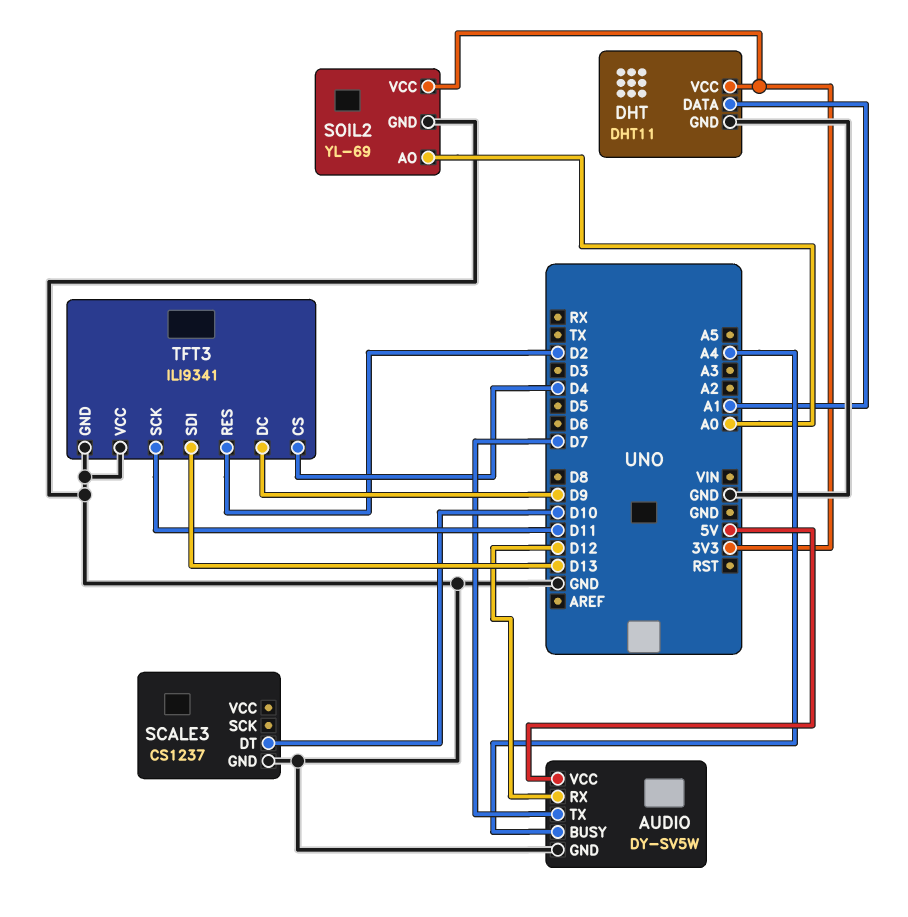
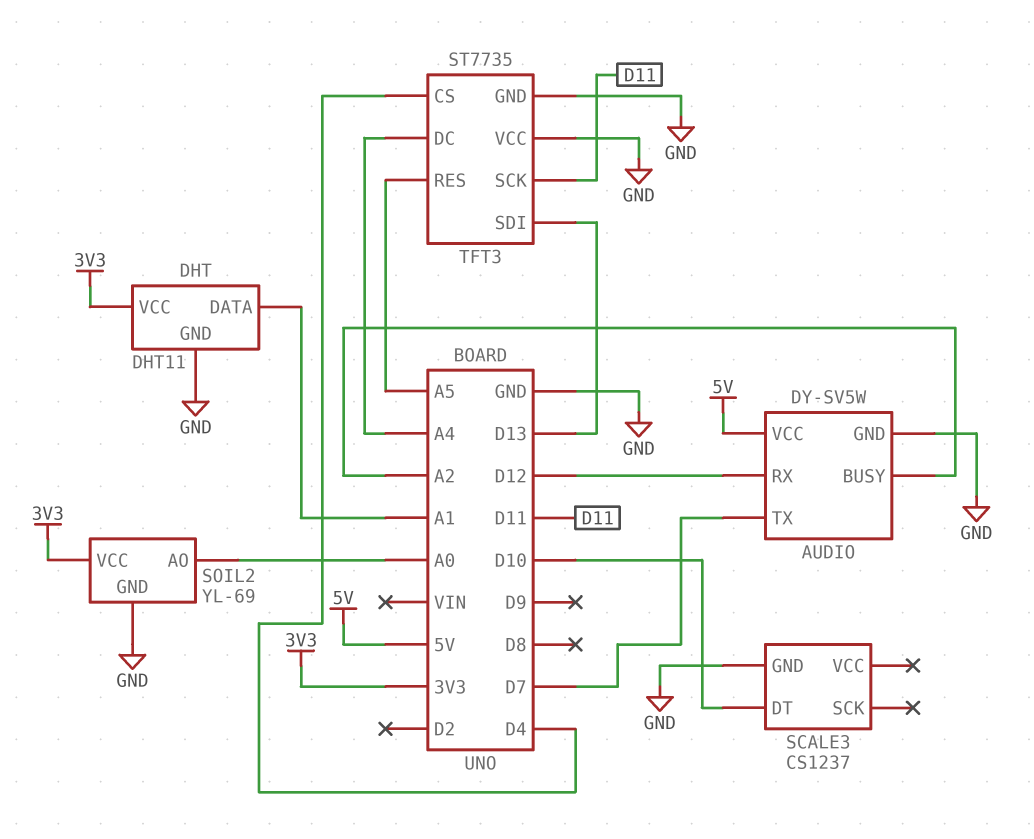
AUDIO pin BUSY: A4 -> A2
TFT3: ILI9341 -> ST7735
TFT3 pin DC: D9 -> A4
TFT3 pin RES: D2 -> A5

